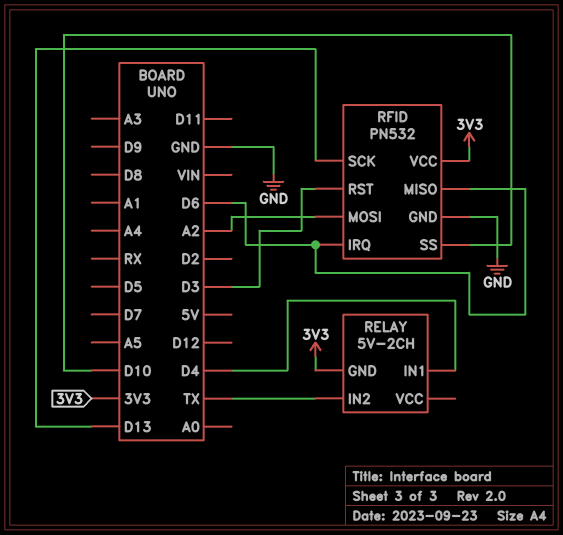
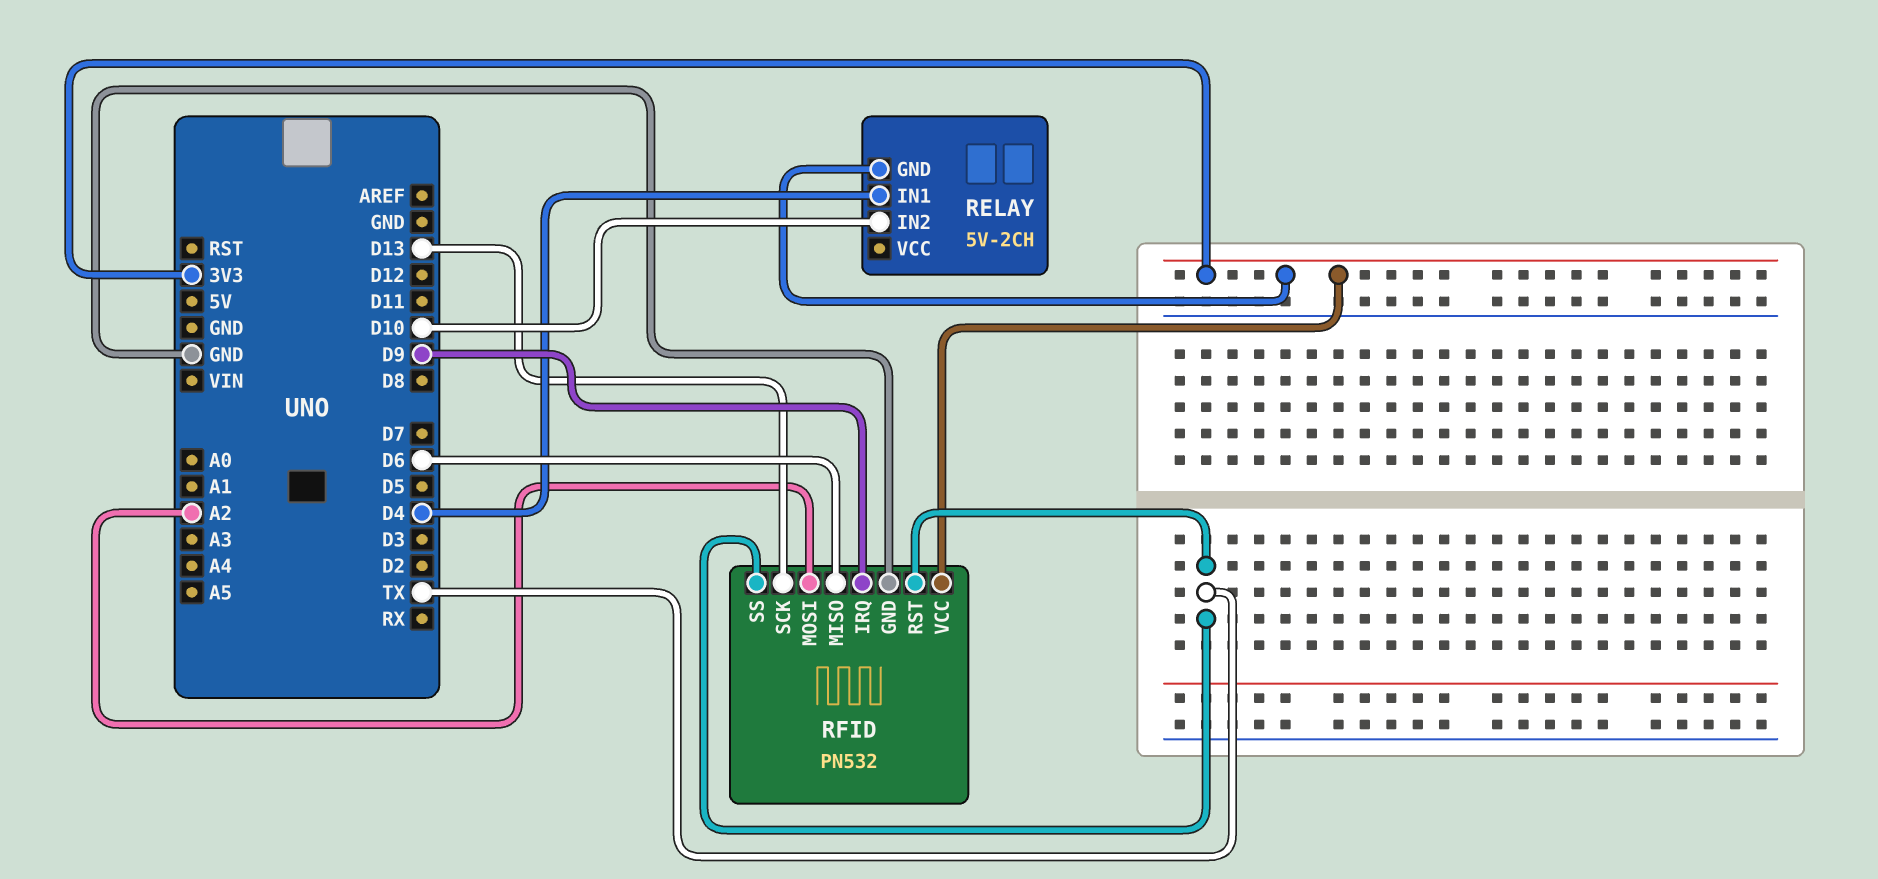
RELAY pin IN2: TX -> D10
RFID pin IRQ: D6 -> D9
RFID pin RST: D3 -> TX
RFID pin SS: D10 -> TX

